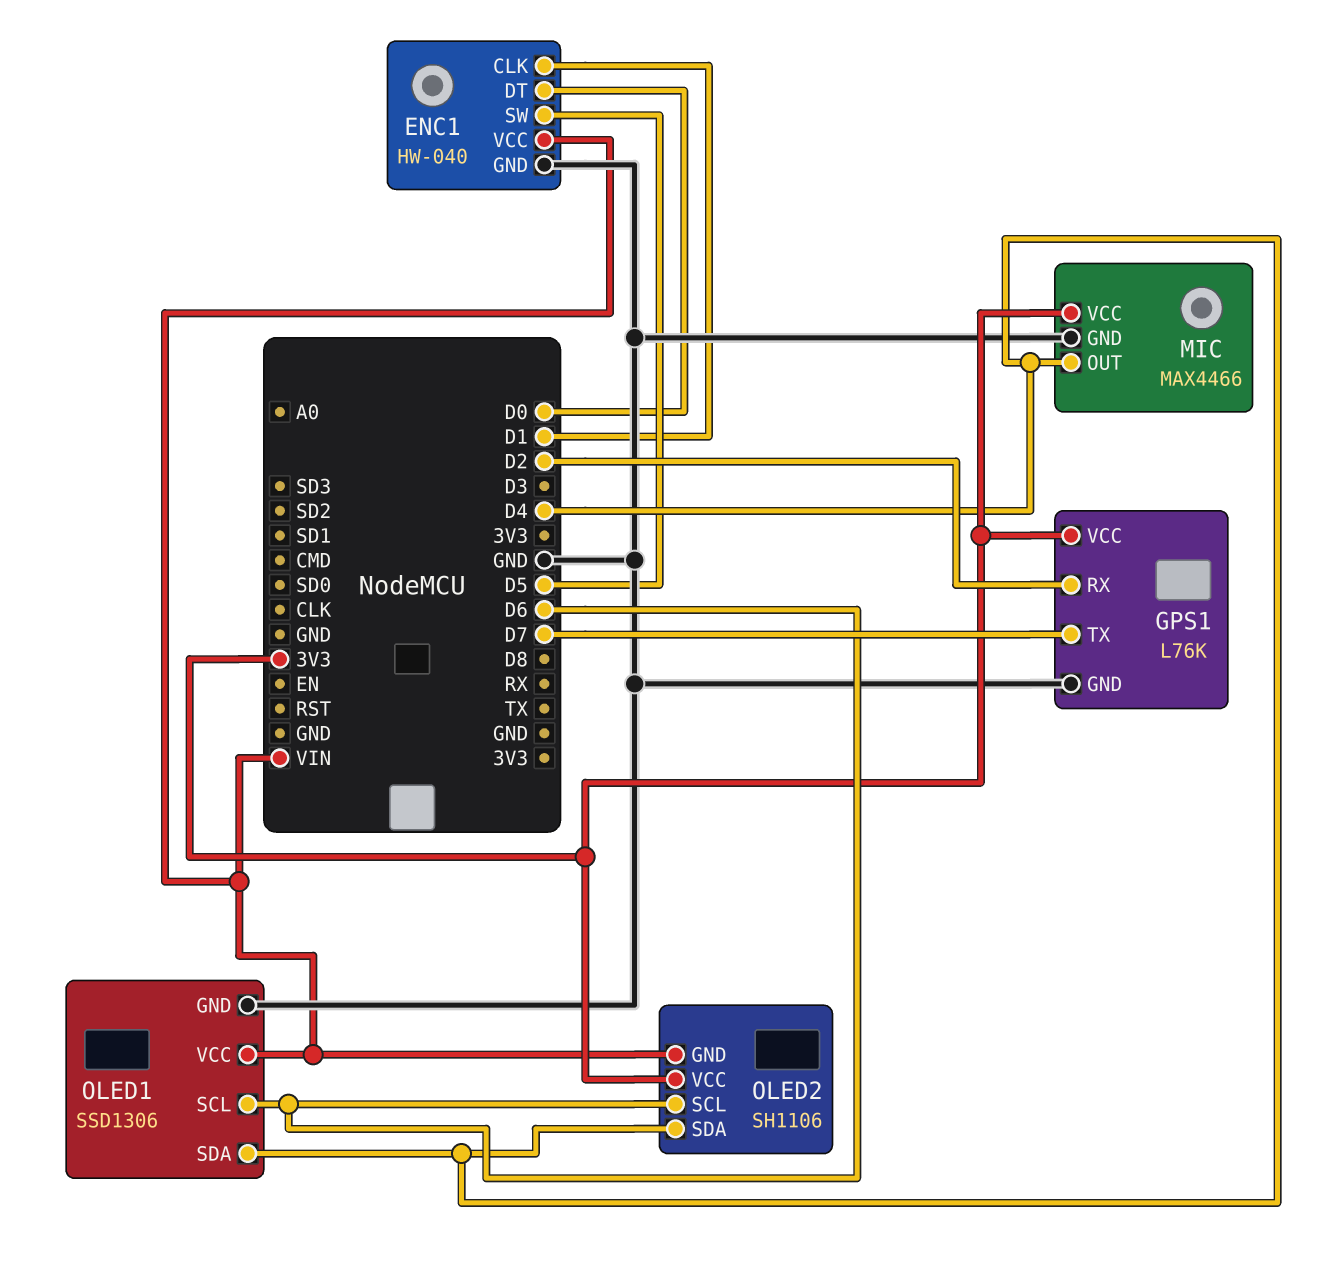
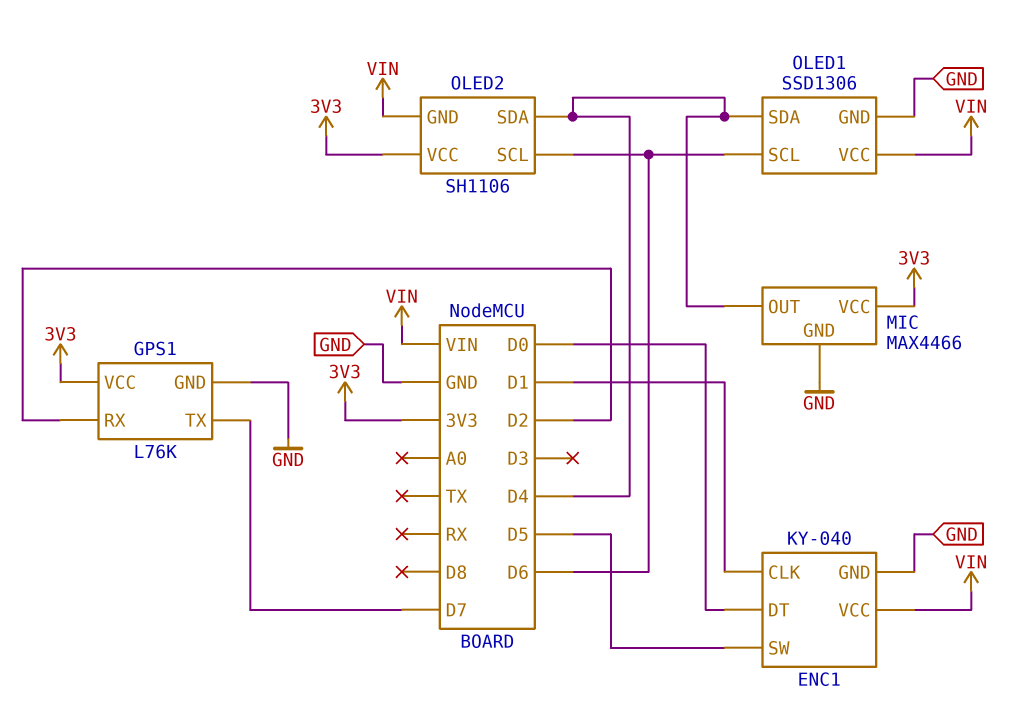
ENC1: HW-040 -> KY-040

